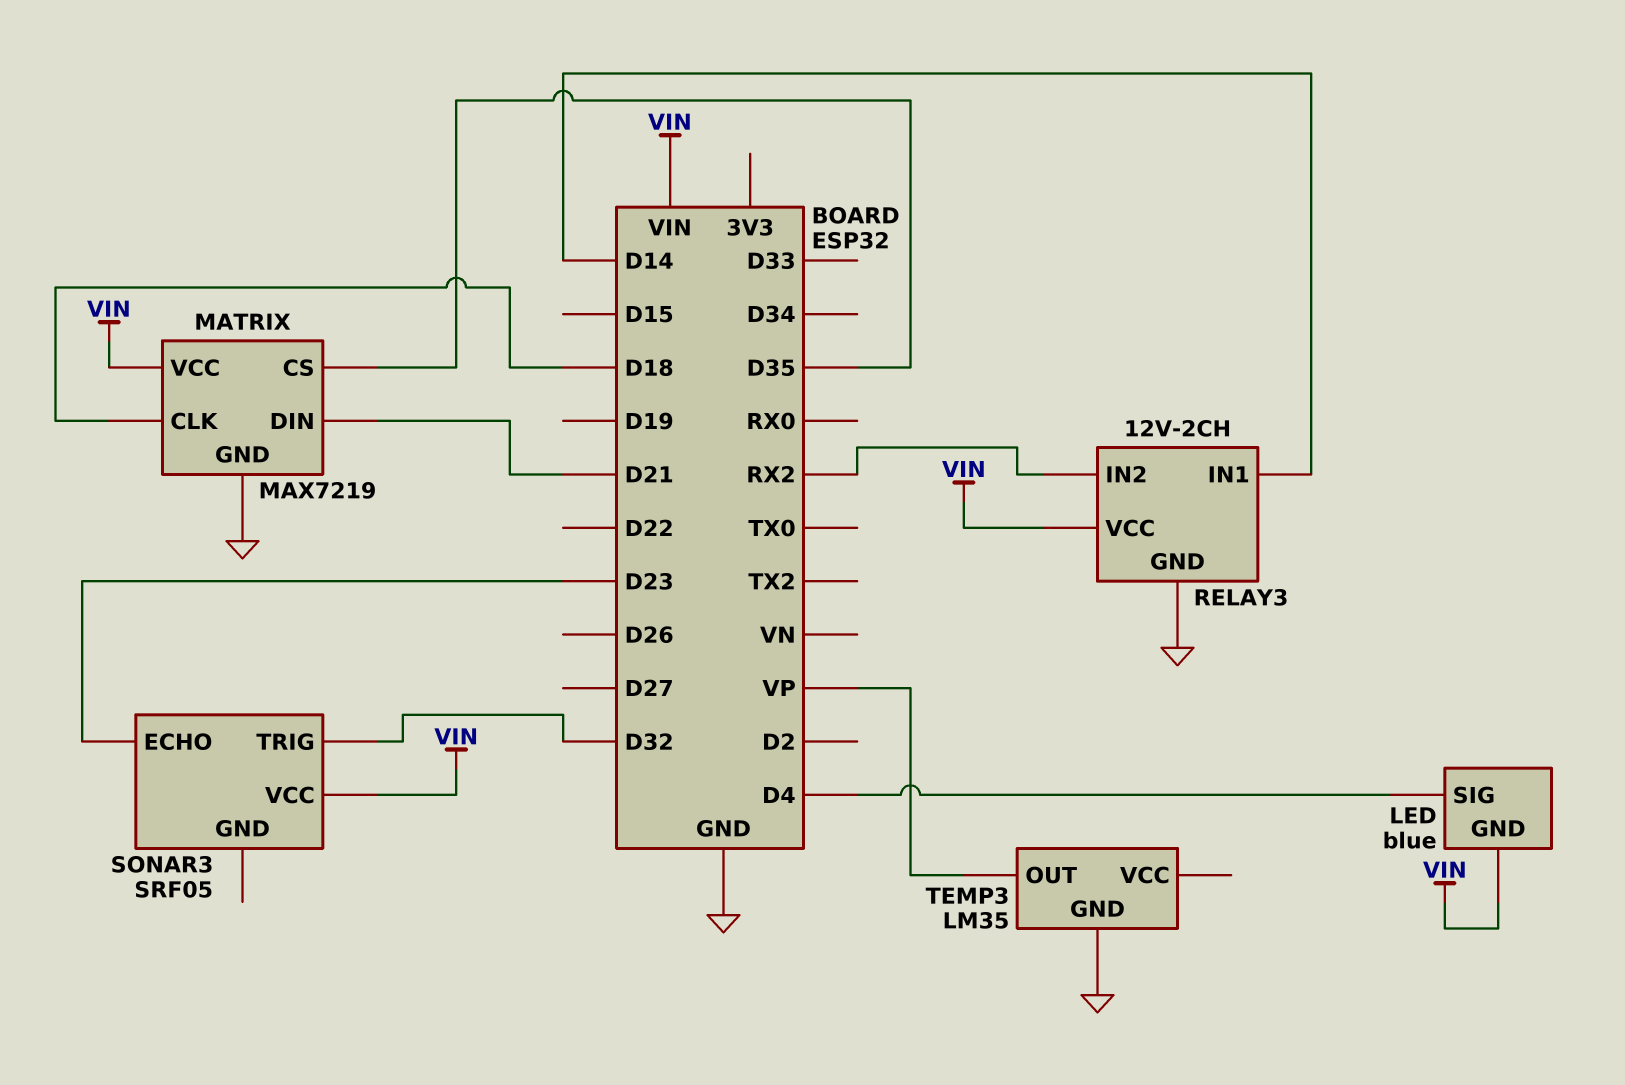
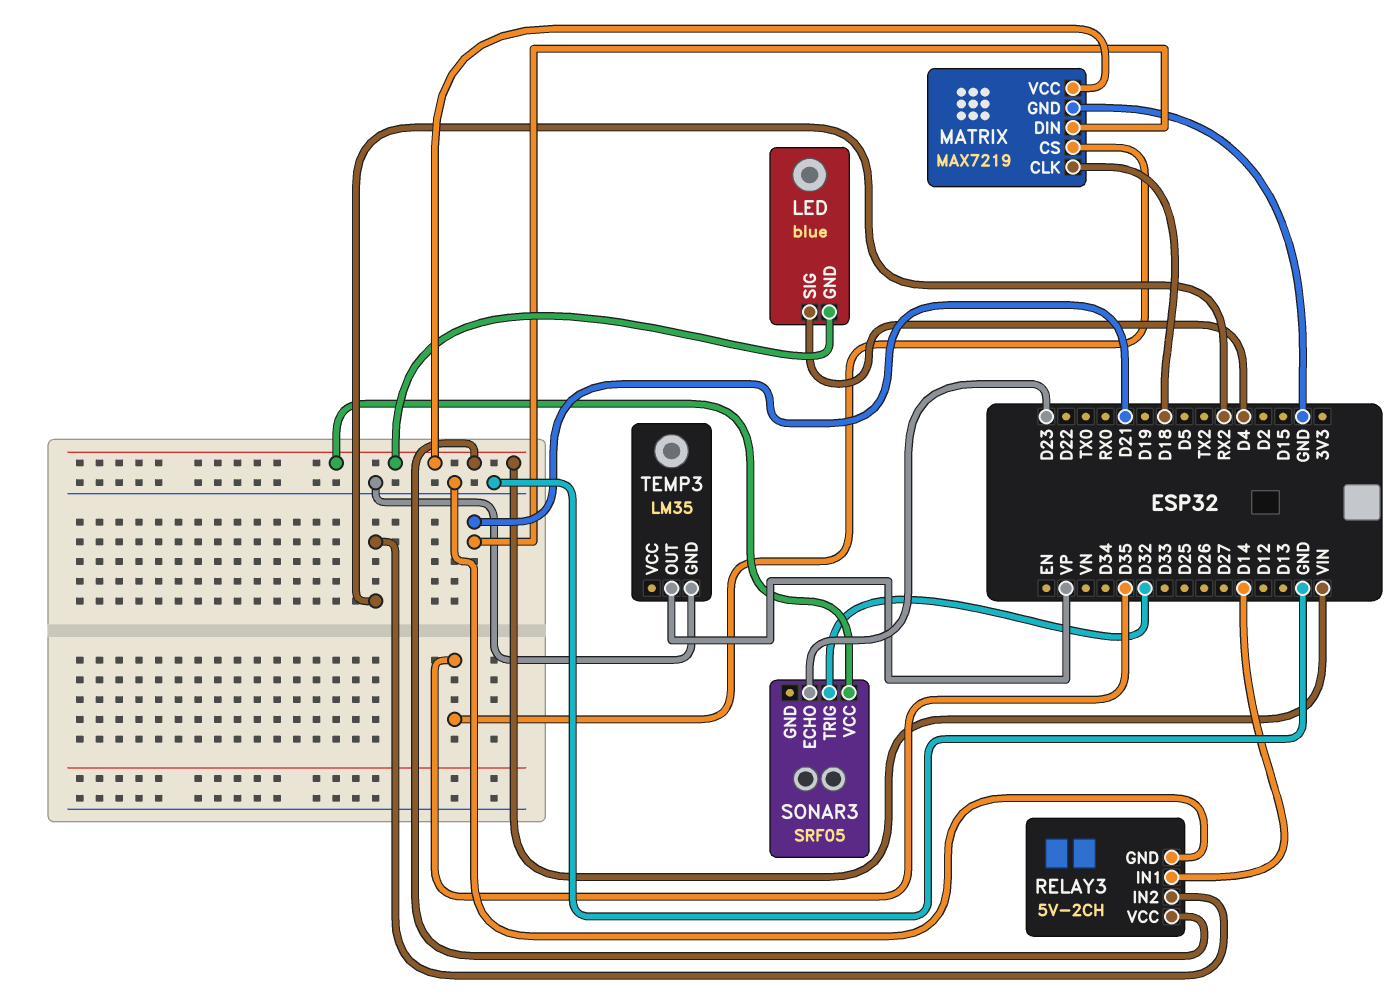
RELAY3: 12V-2CH -> 5V-2CH

